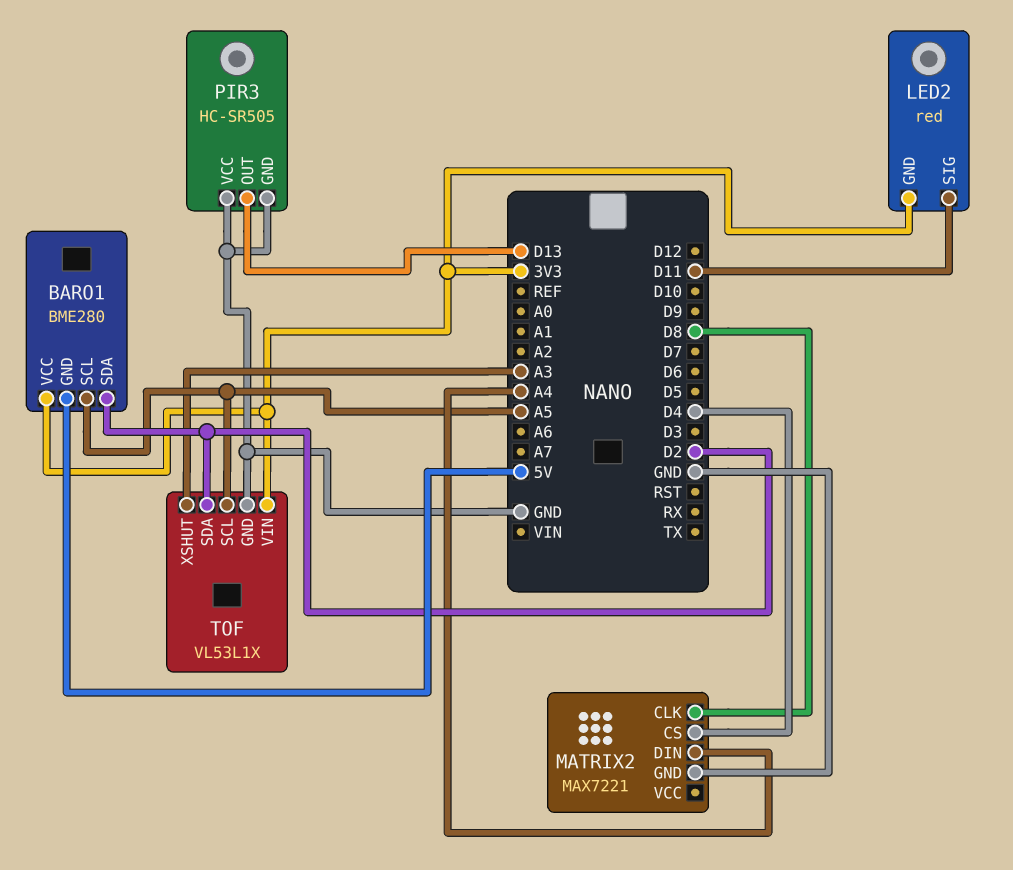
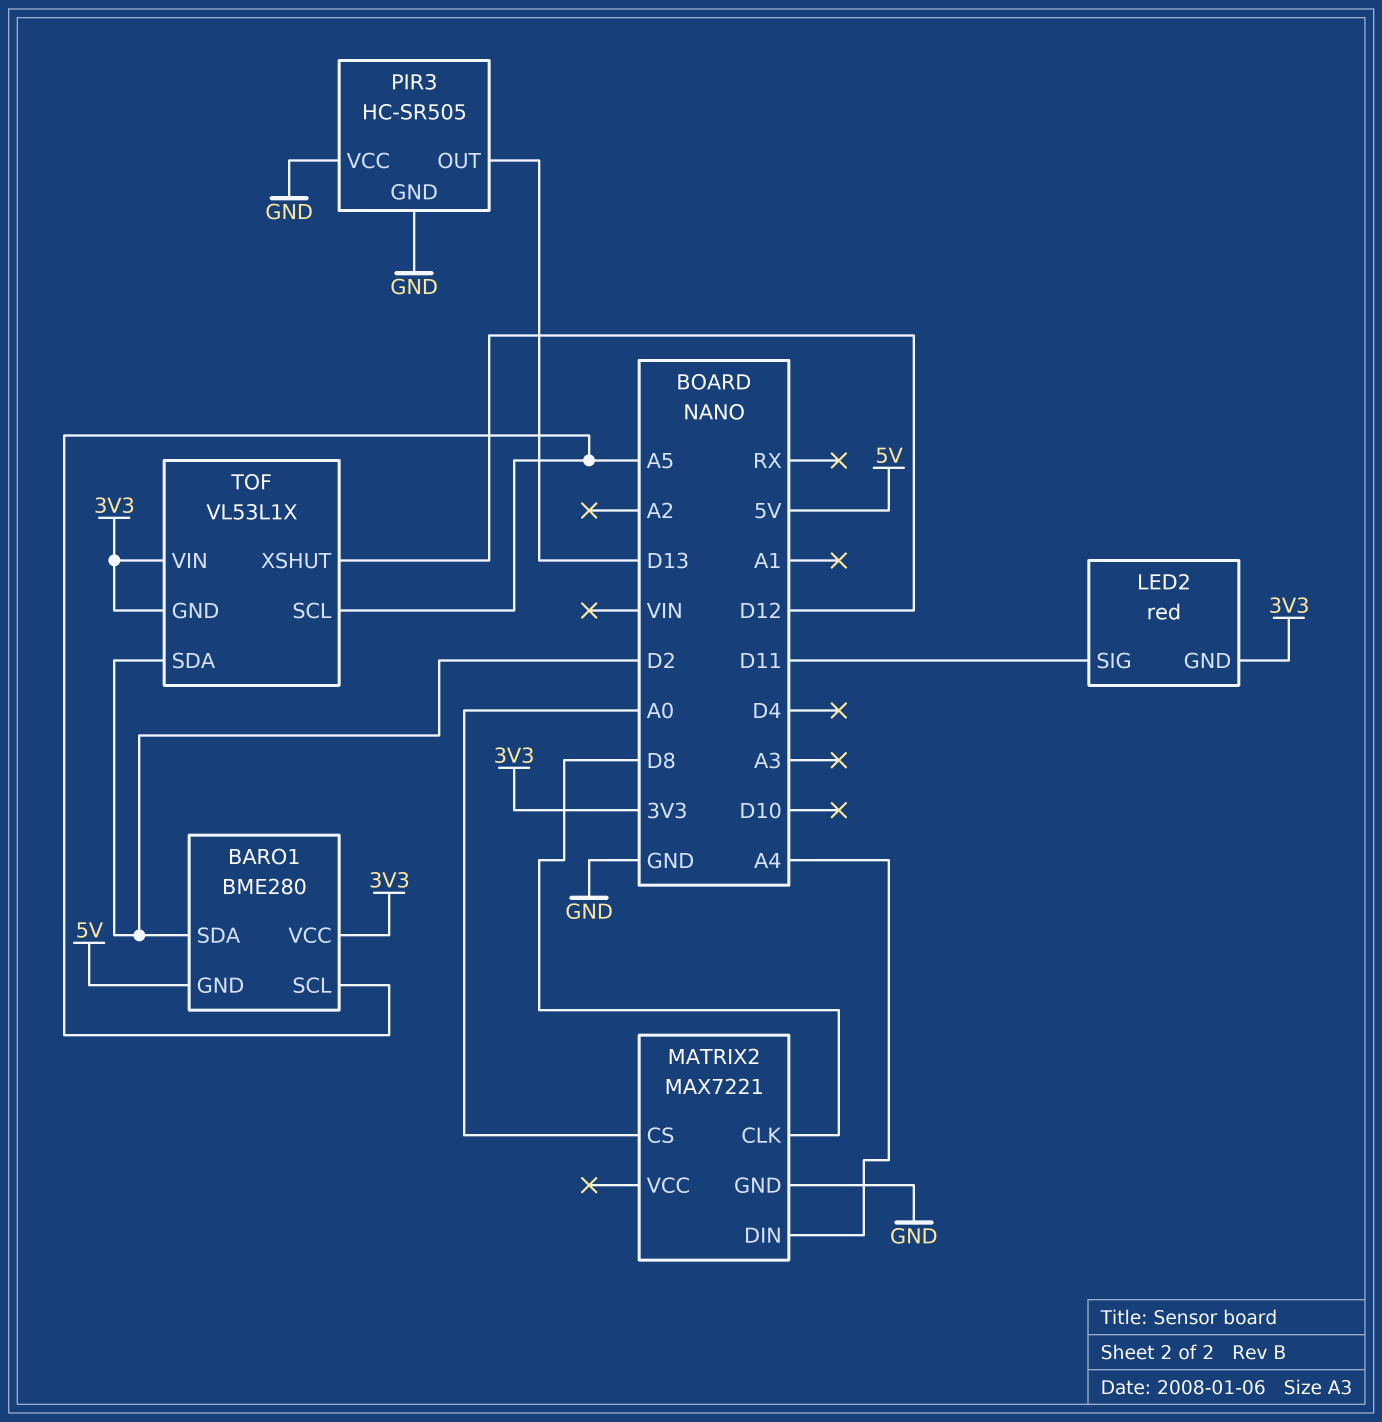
MATRIX2 pin CS: D4 -> A0
TOF pin GND: GND -> 3V3
TOF pin XSHUT: A3 -> D12

